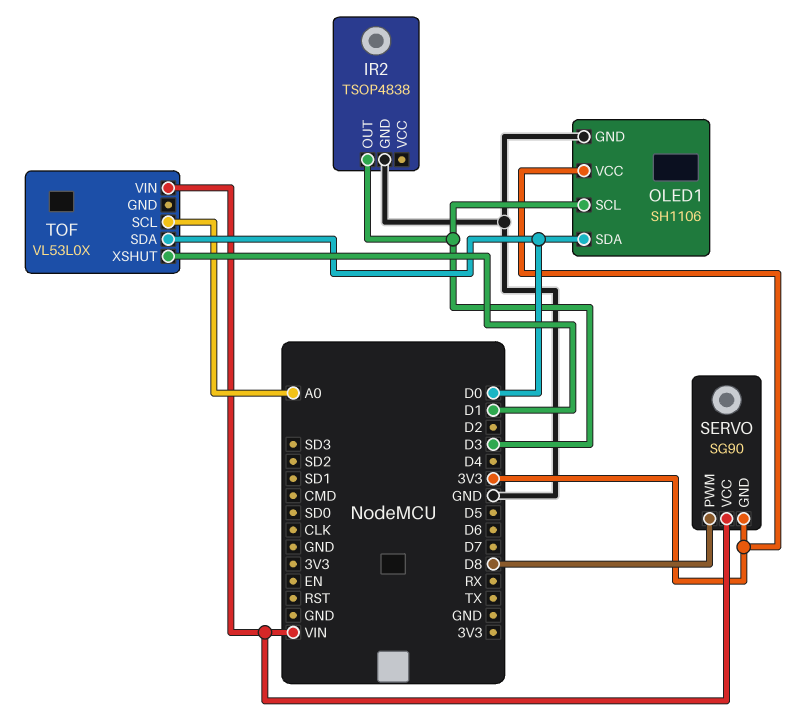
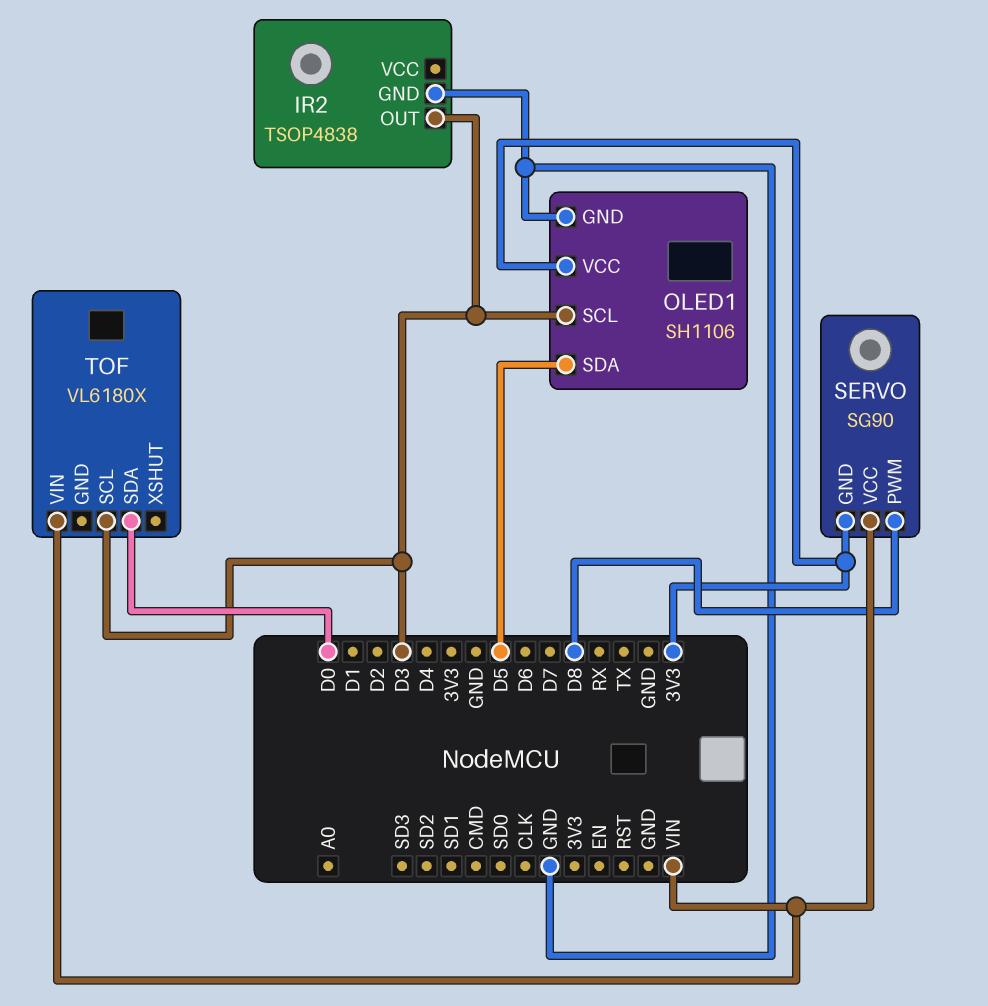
OLED1 pin SDA: D0 -> D5
TOF: VL53L0X -> VL6180X
TOF pin SCL: A0 -> D3
TOF pin XSHUT: D1 -> none

